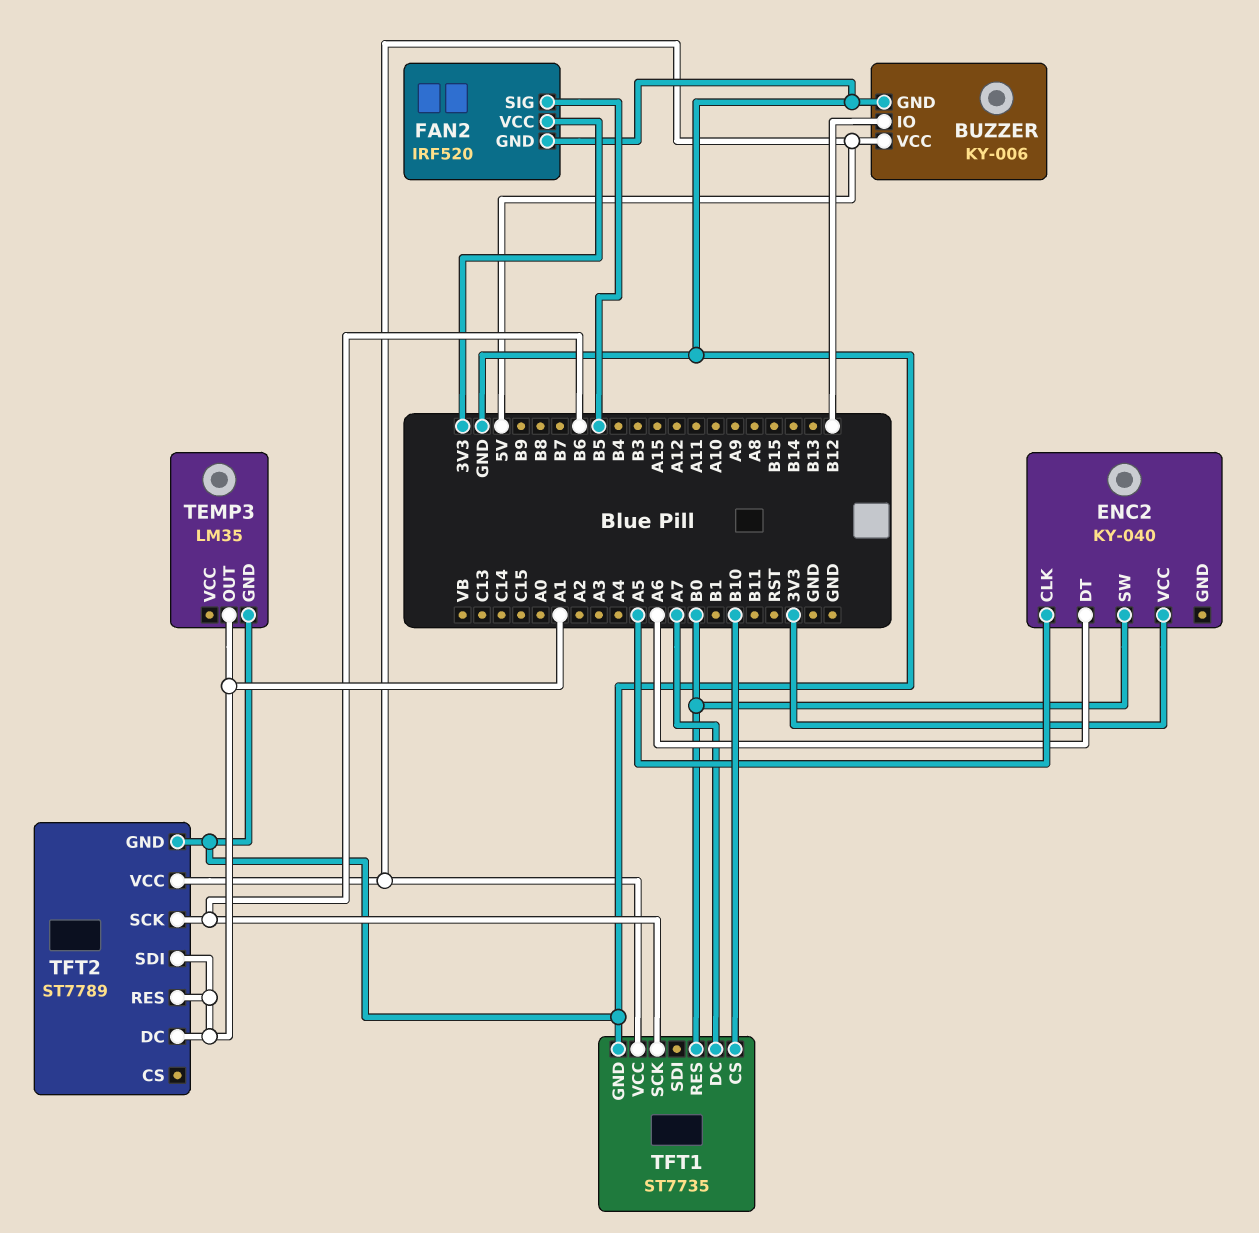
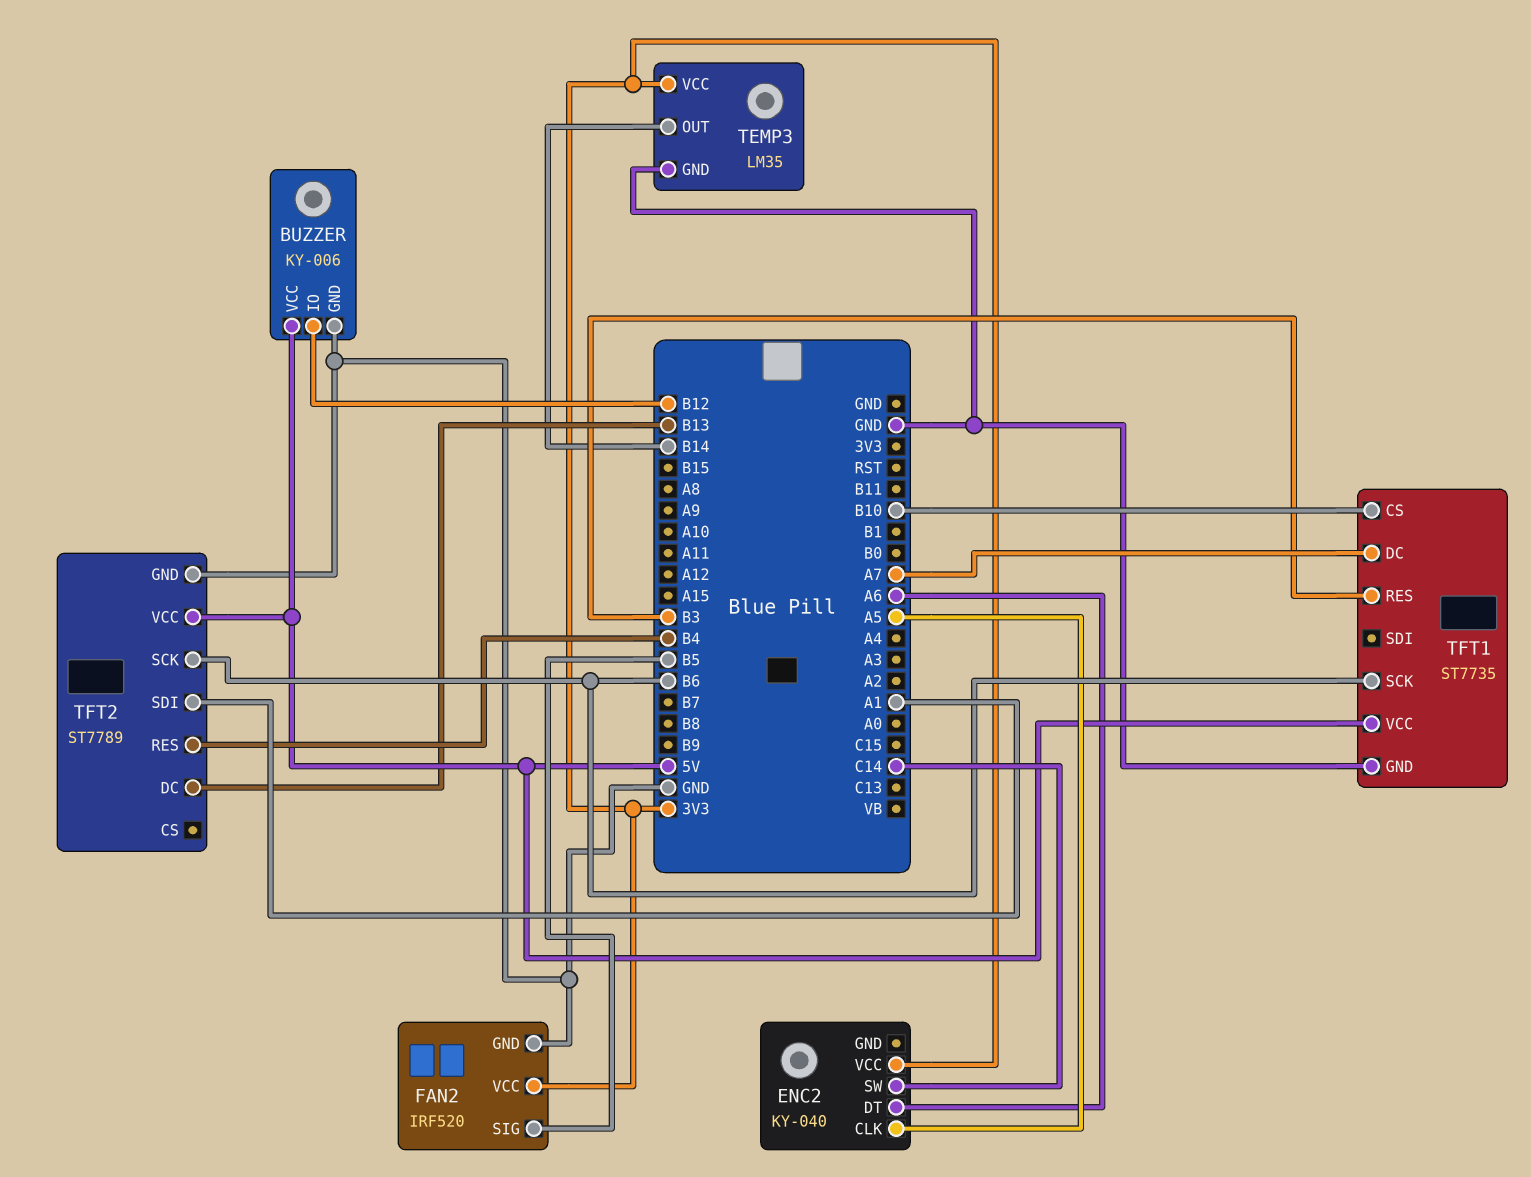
ENC2 pin SW: B0 -> C14
TEMP3 pin OUT: A1 -> B14
TEMP3 pin VCC: none -> 3V3
TFT1 pin RES: B0 -> B3
TFT2 pin DC: A1 -> B13
TFT2 pin RES: A1 -> B4

